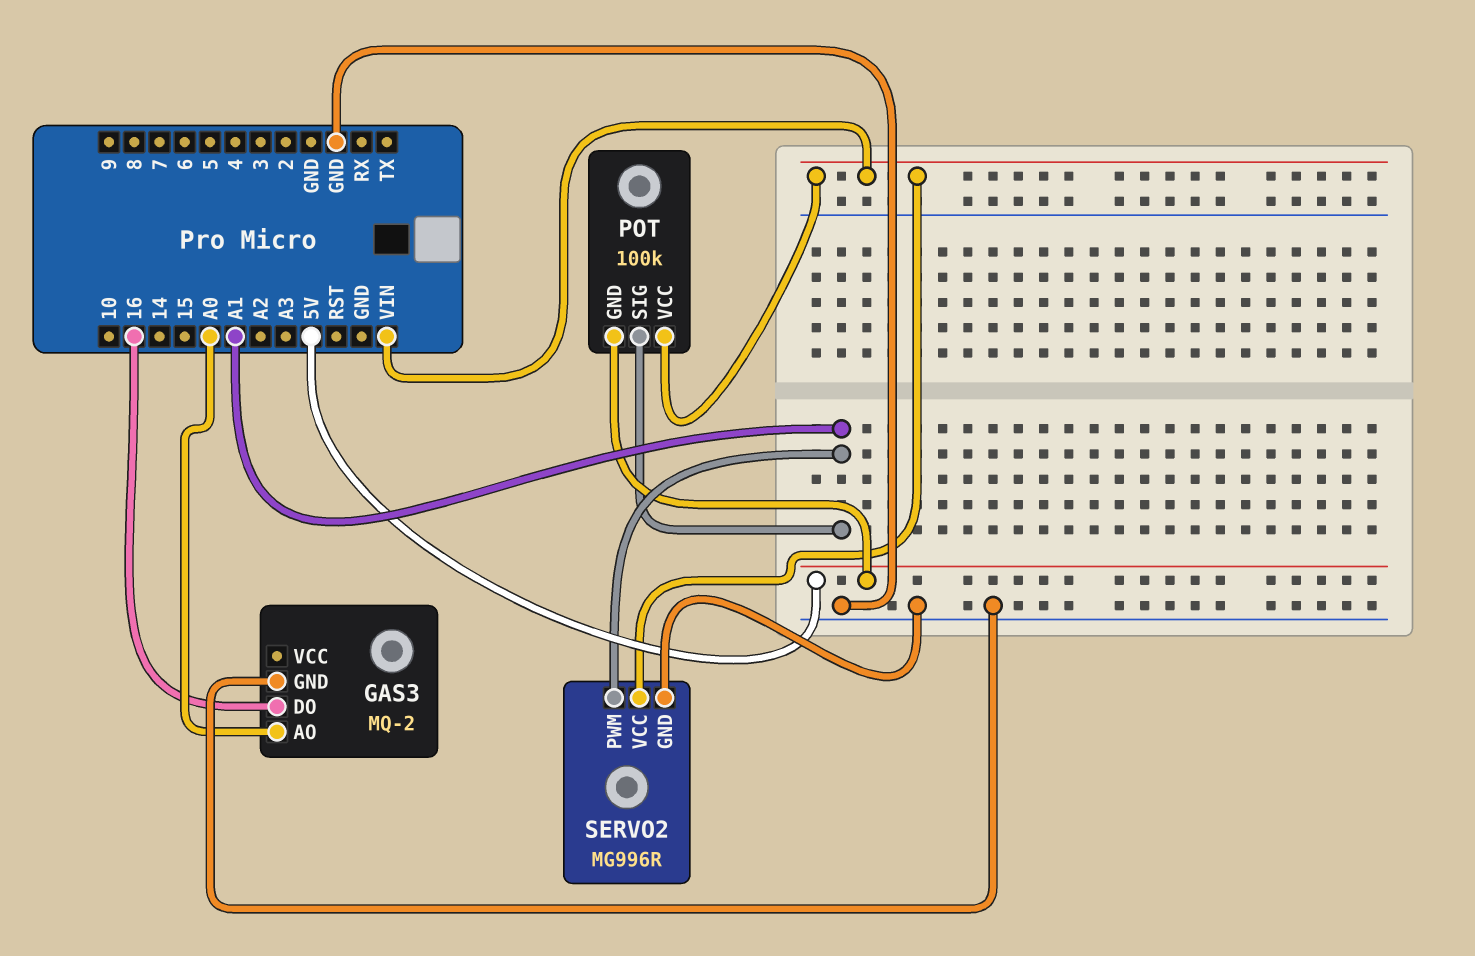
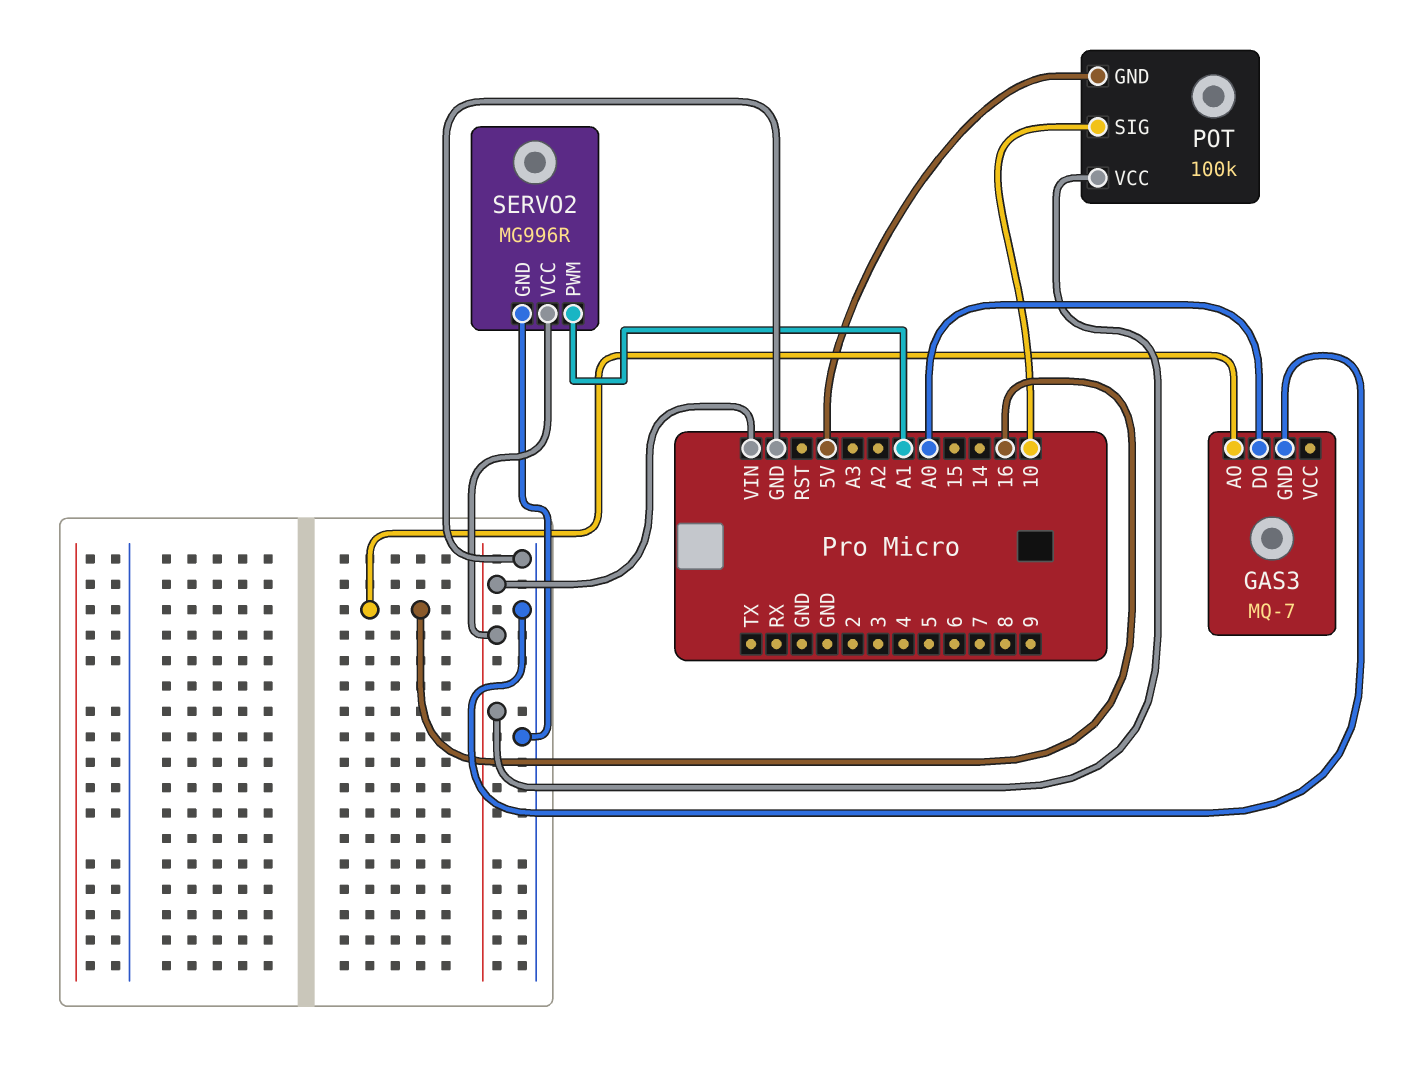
GAS3: MQ-2 -> MQ-7
GAS3 pin AO: A0 -> 16
GAS3 pin DO: 16 -> A0
POT pin SIG: A1 -> 10

